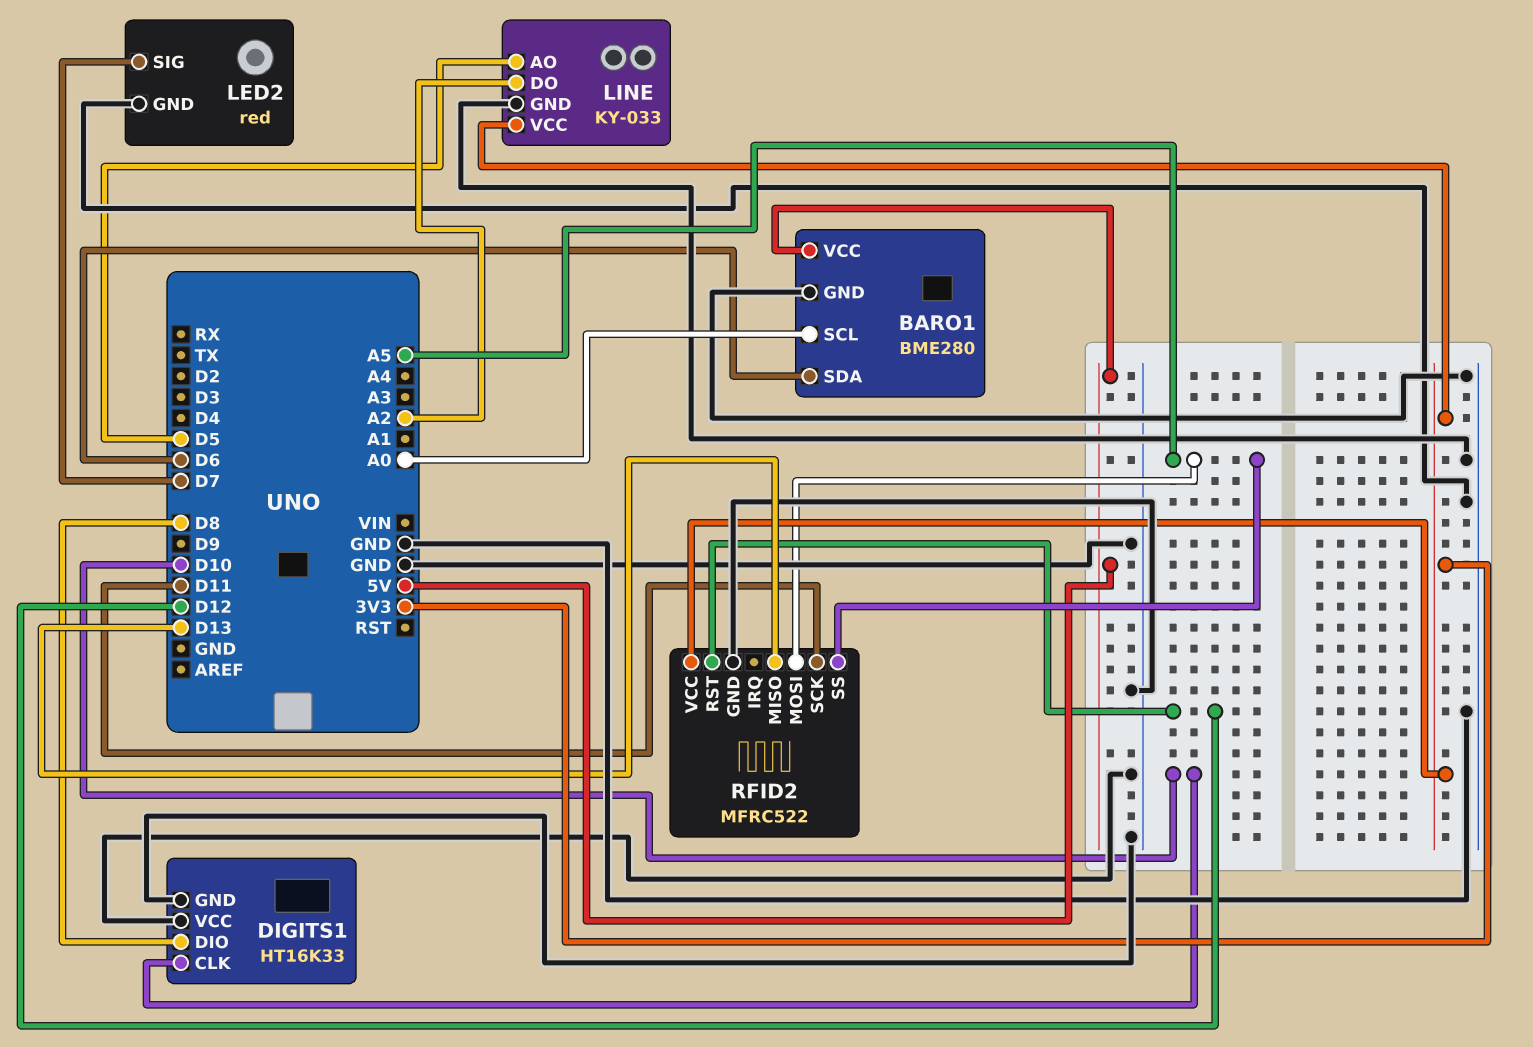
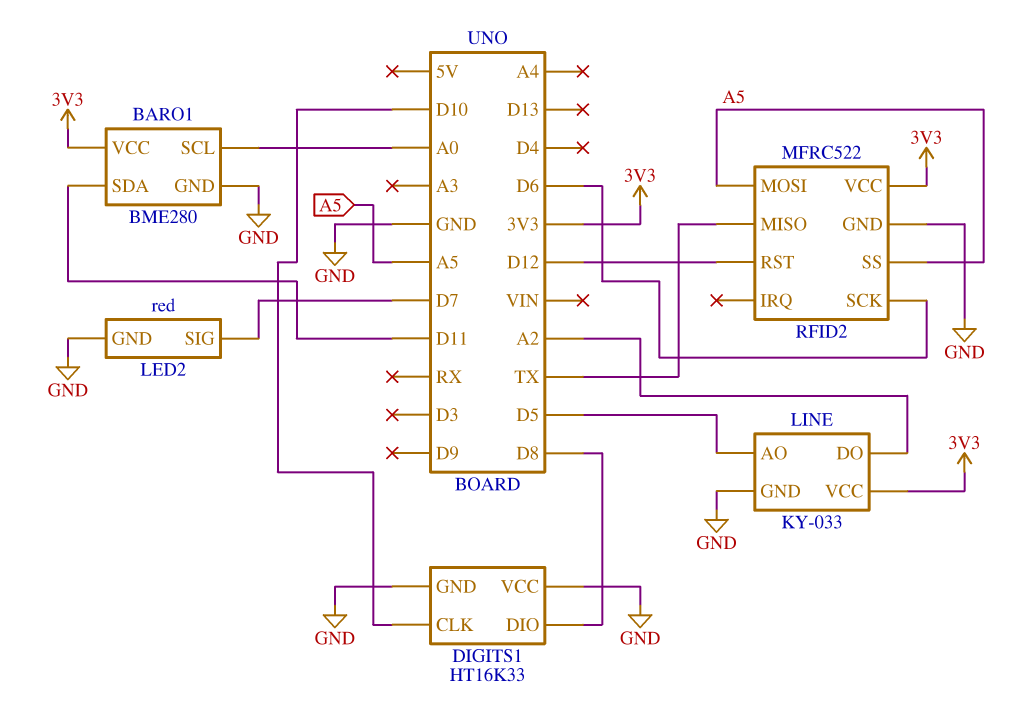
BARO1 pin SDA: D6 -> D11
BARO1 pin VCC: 5V -> 3V3
RFID2 pin MISO: D13 -> TX
RFID2 pin SCK: D11 -> D6

